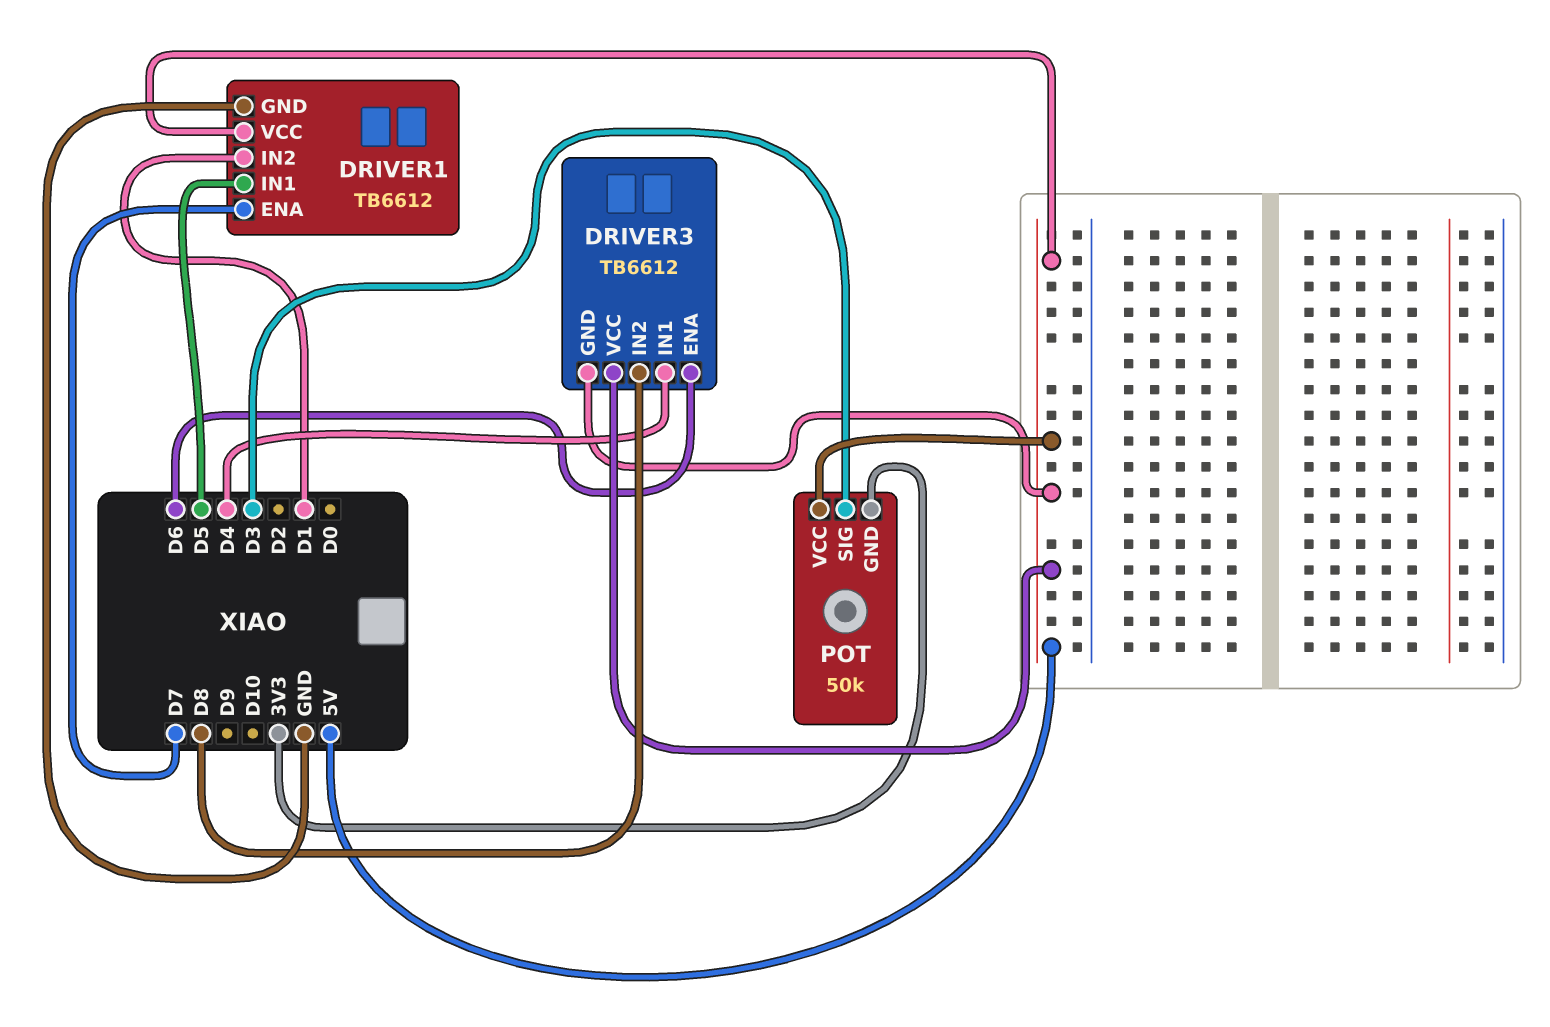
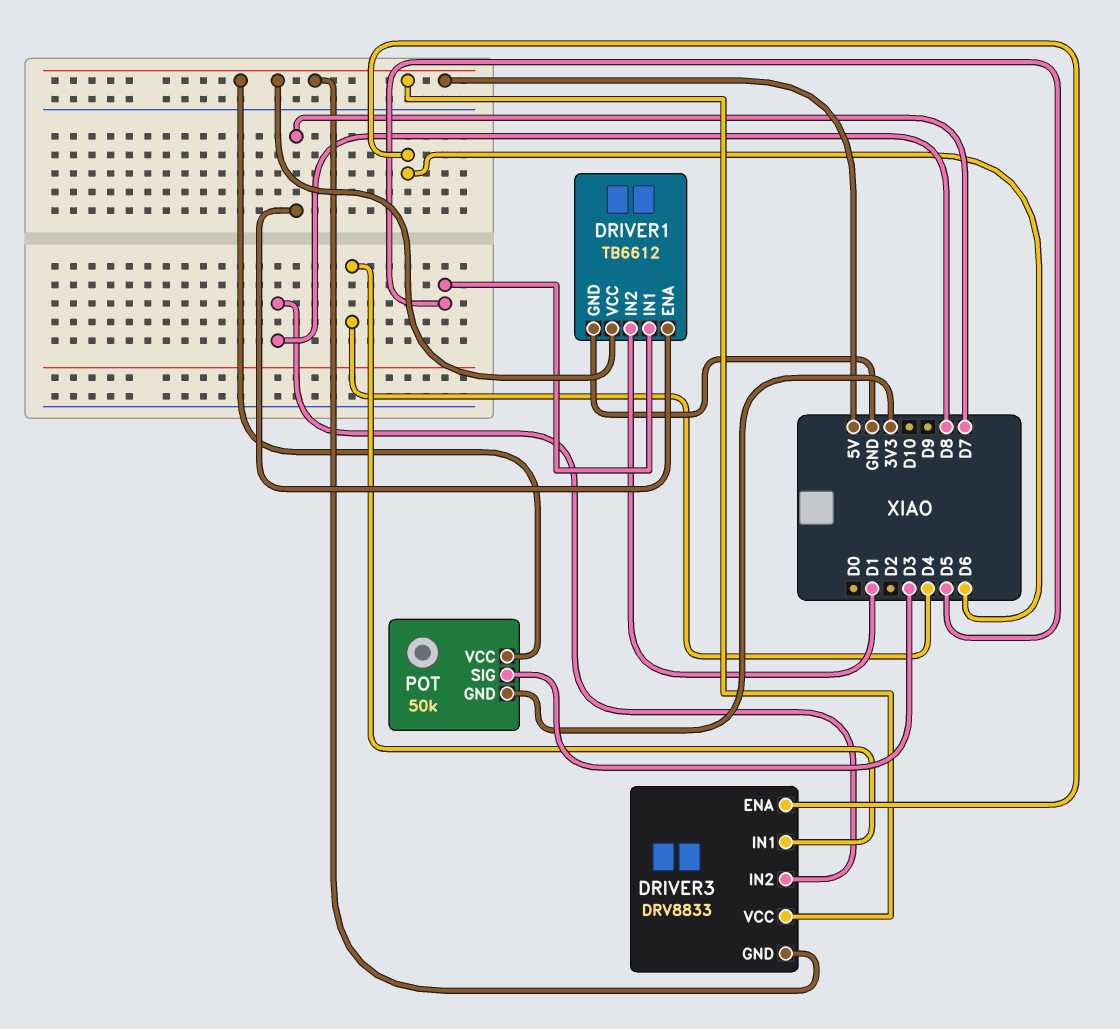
DRIVER3: TB6612 -> DRV8833

